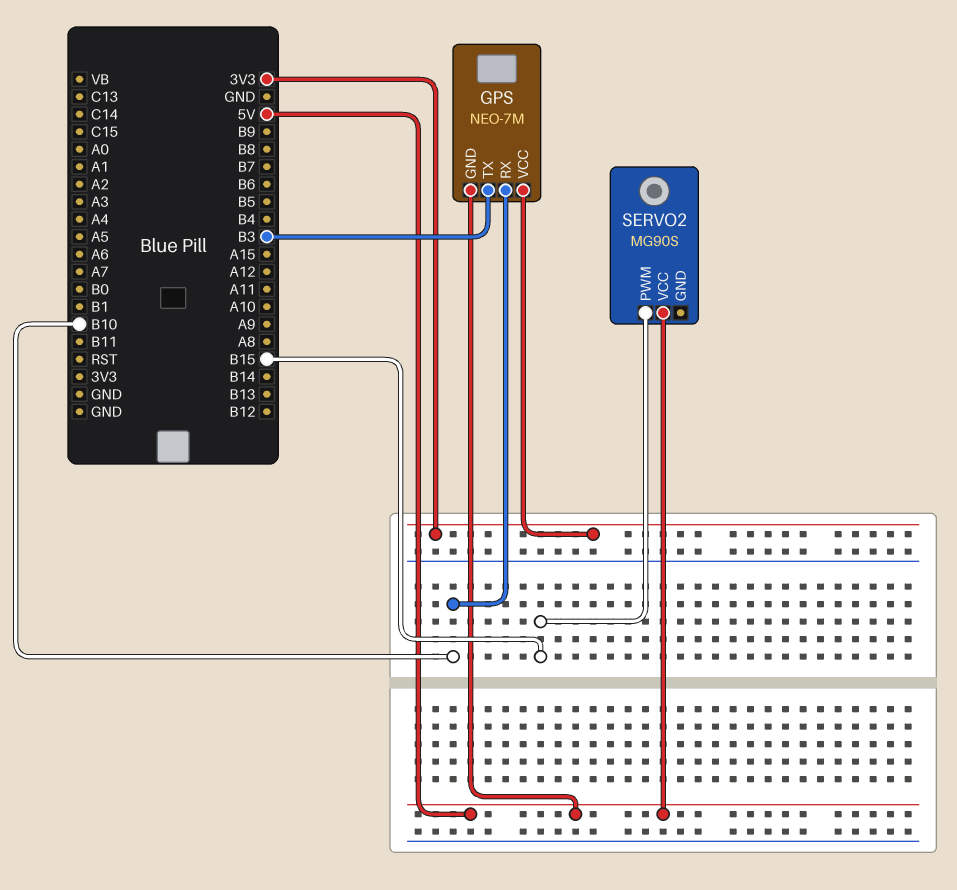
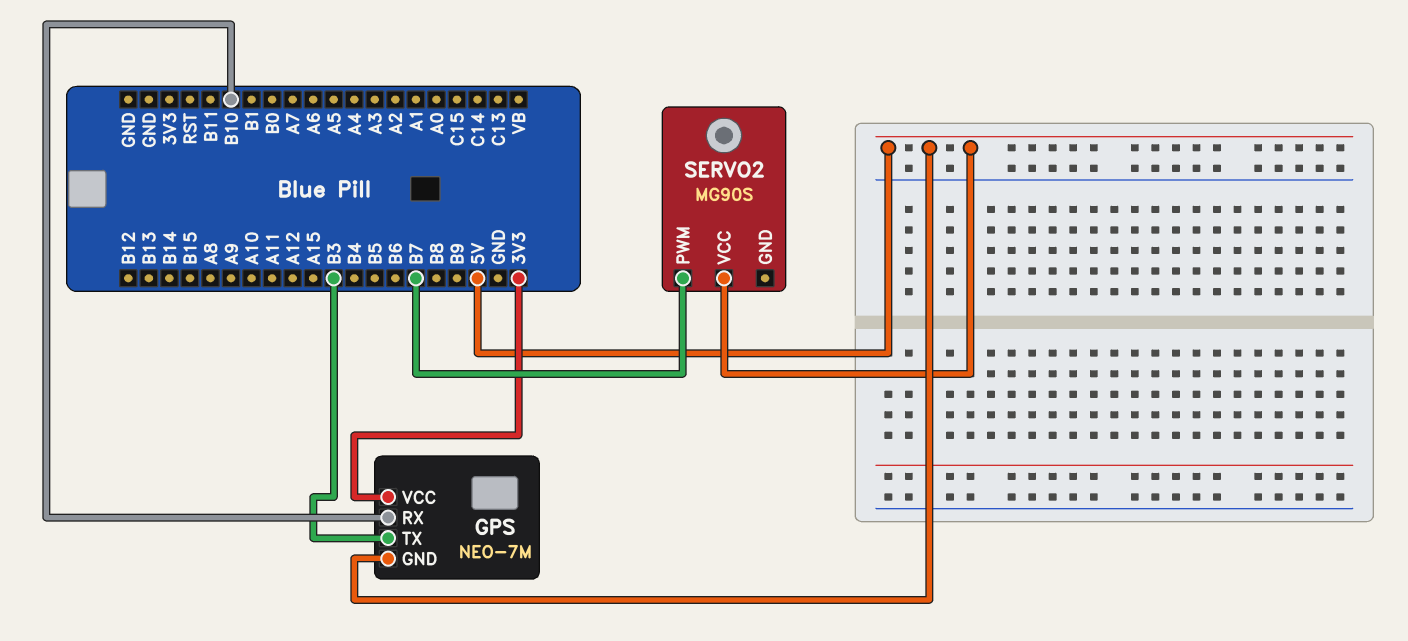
SERVO2 pin PWM: B15 -> B7

